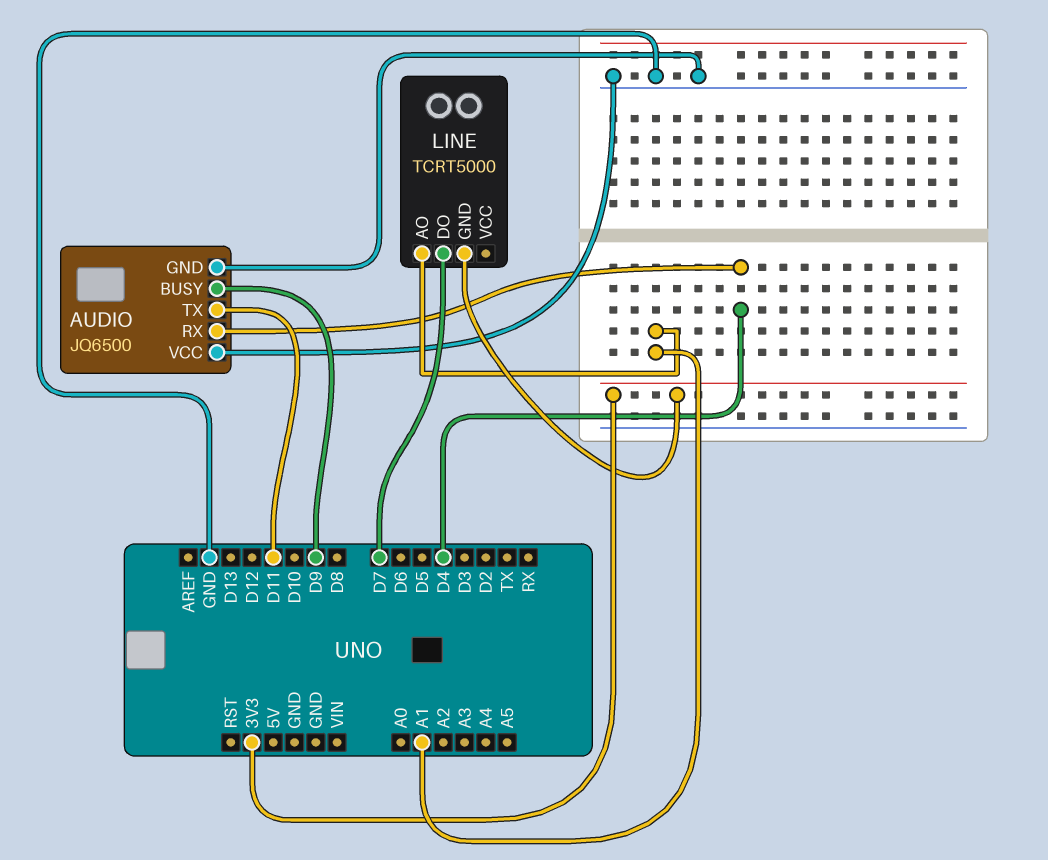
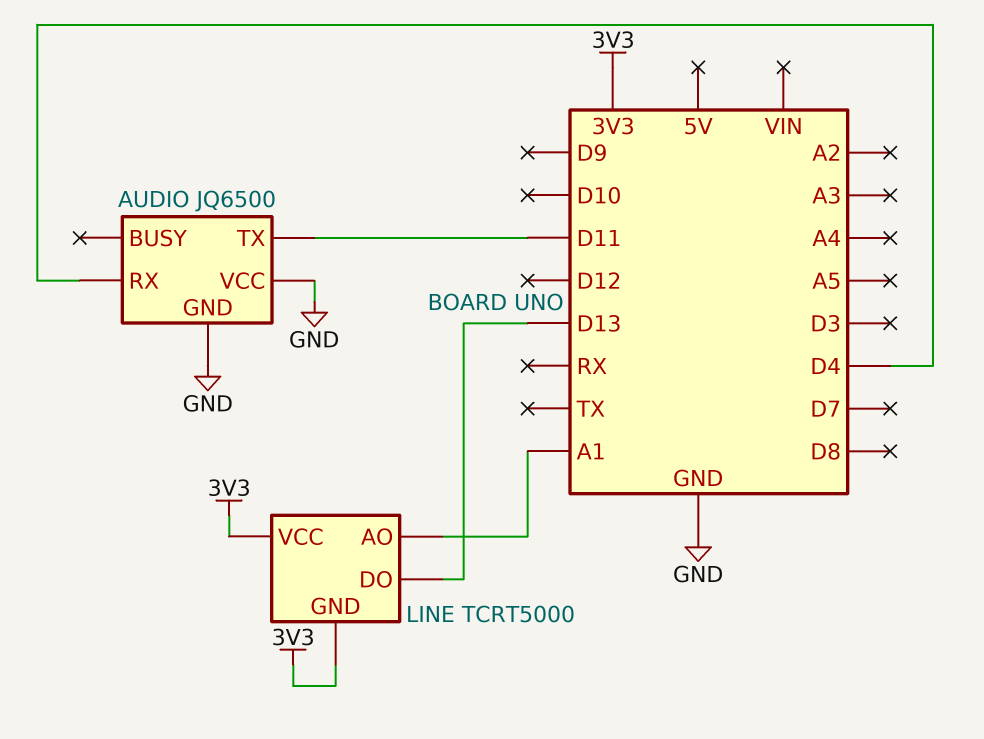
AUDIO pin BUSY: D9 -> none
LINE pin DO: D7 -> D13
LINE pin VCC: none -> 3V3

